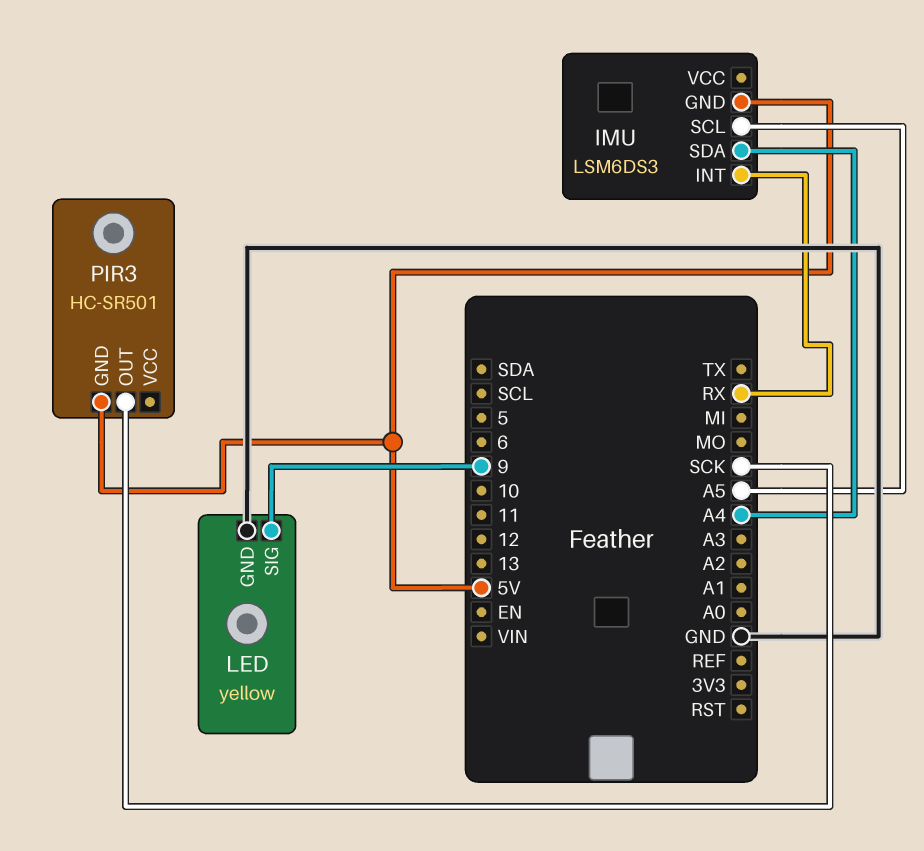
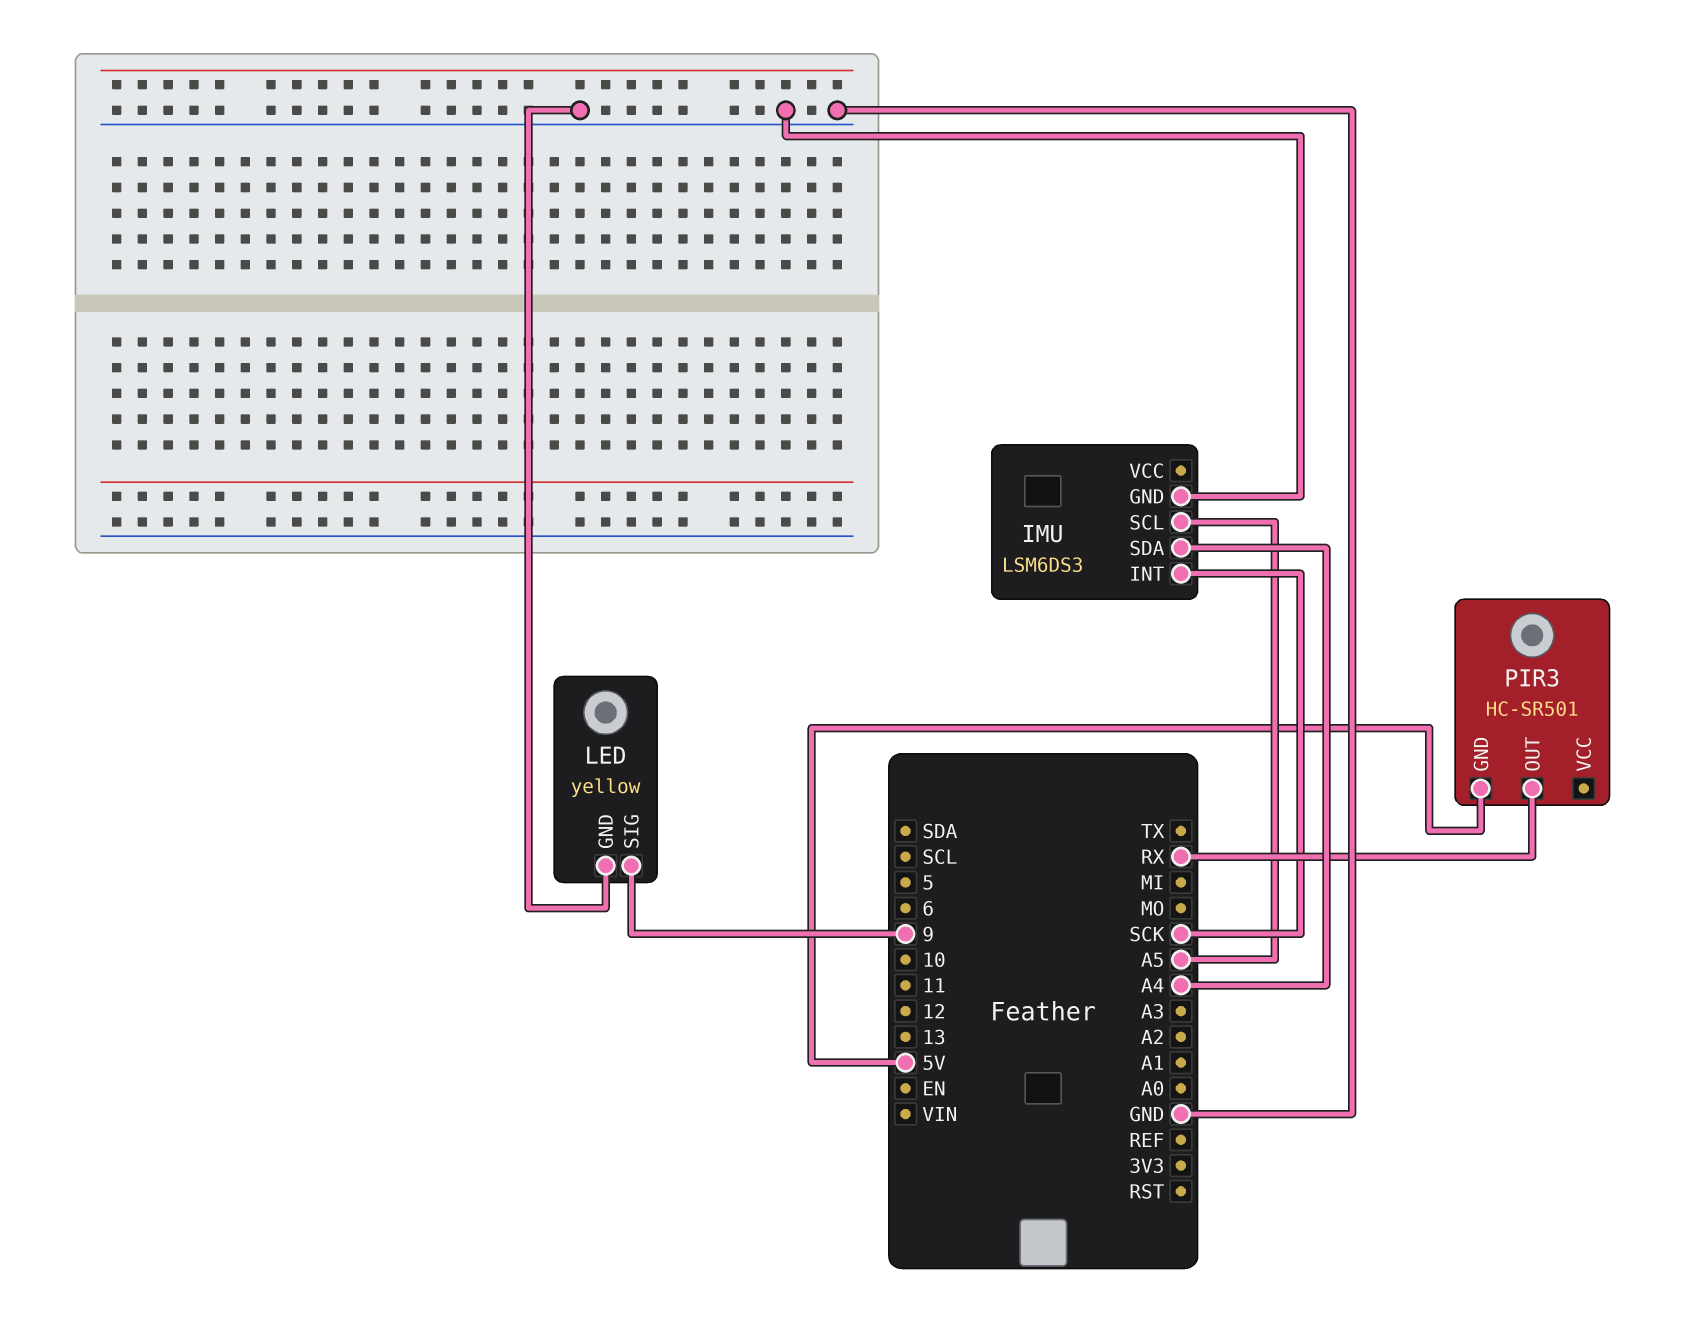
IMU pin GND: 5V -> GND
IMU pin INT: RX -> SCK
PIR3 pin OUT: SCK -> RX

